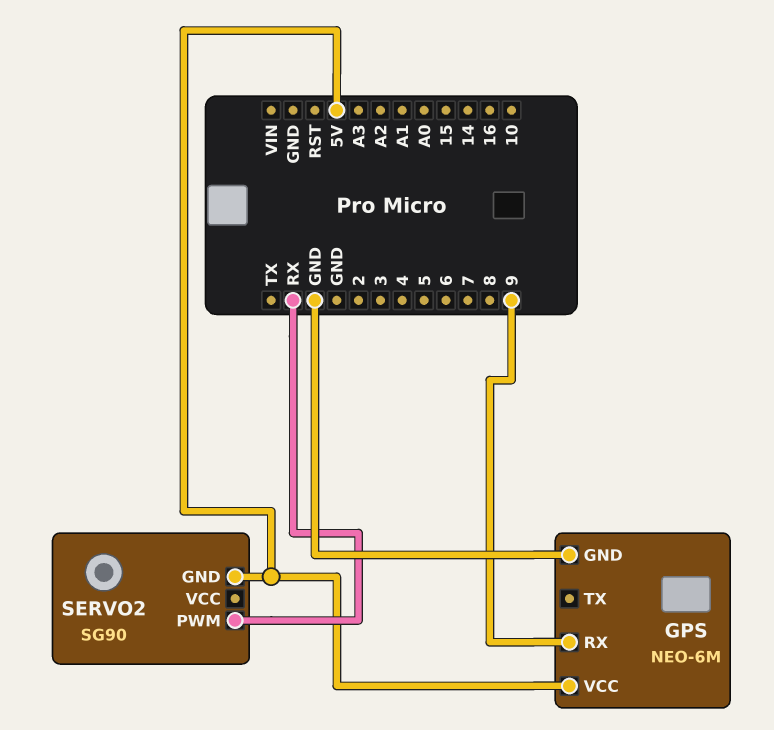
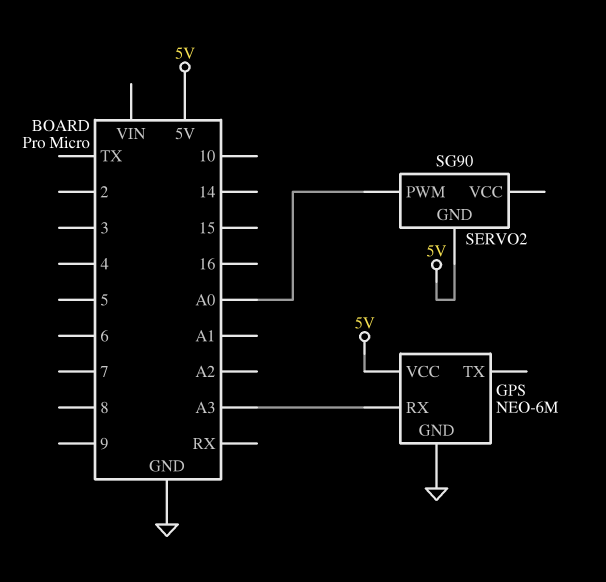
GPS pin RX: 9 -> A3
SERVO2 pin PWM: RX -> A0

